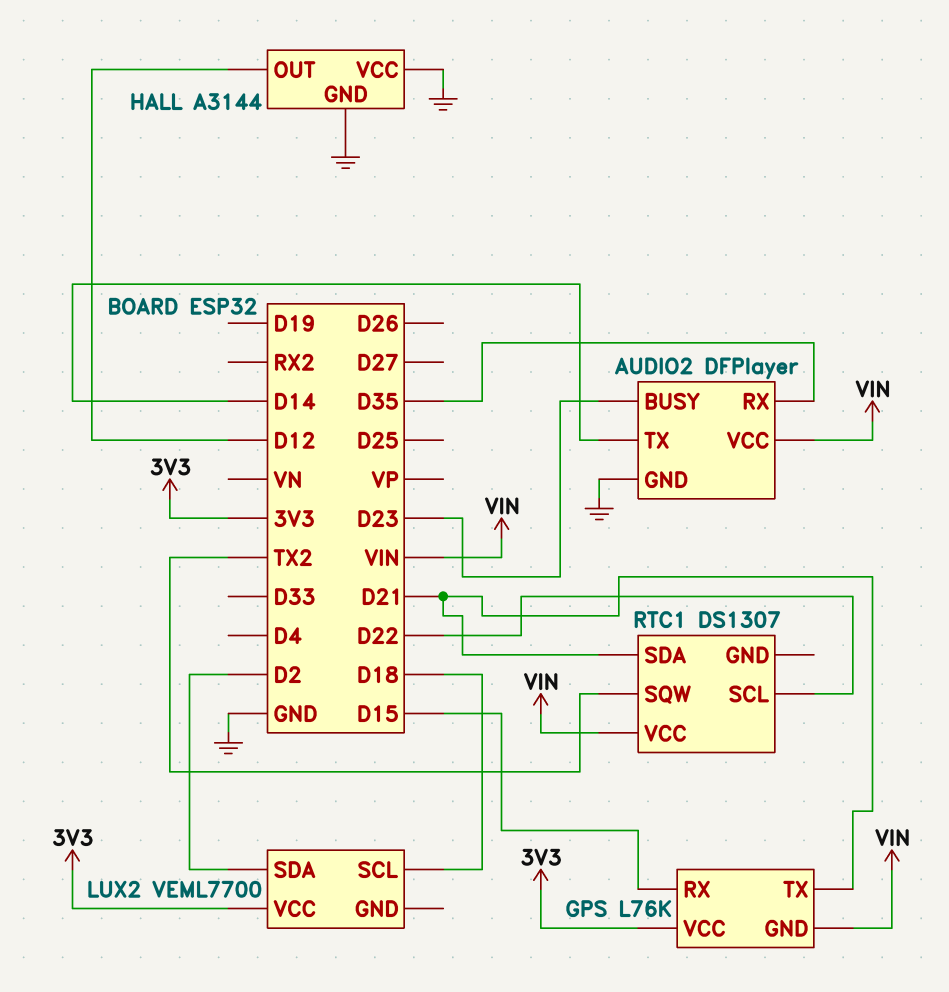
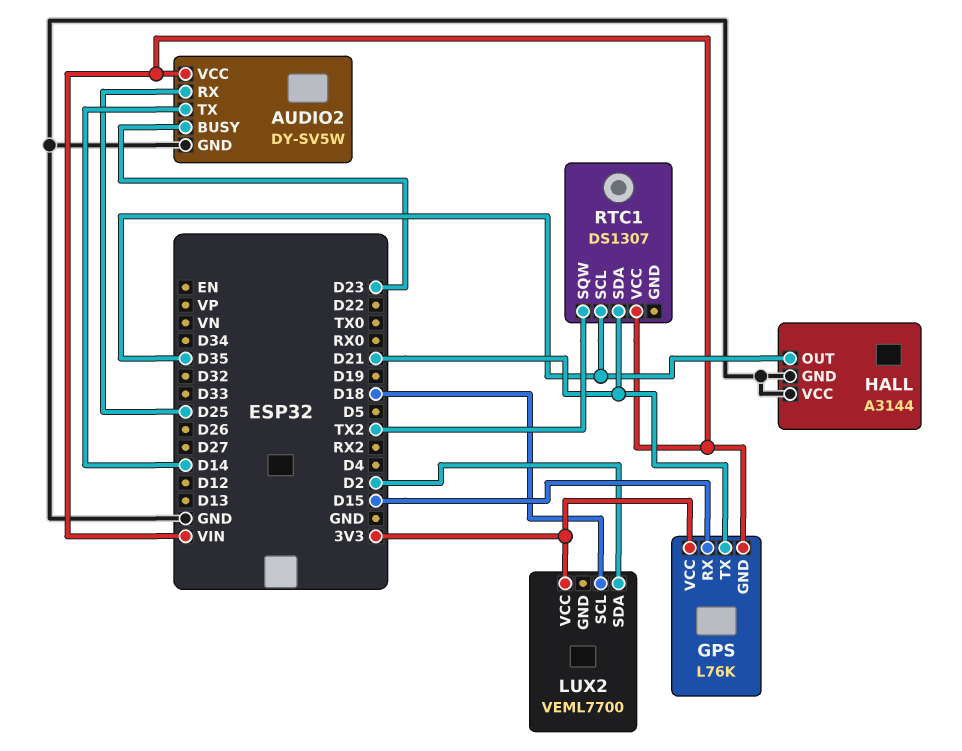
AUDIO2: DFPlayer -> DY-SV5W
AUDIO2 pin RX: D35 -> D25
HALL pin OUT: D12 -> D35
RTC1 pin SCL: D22 -> D35

